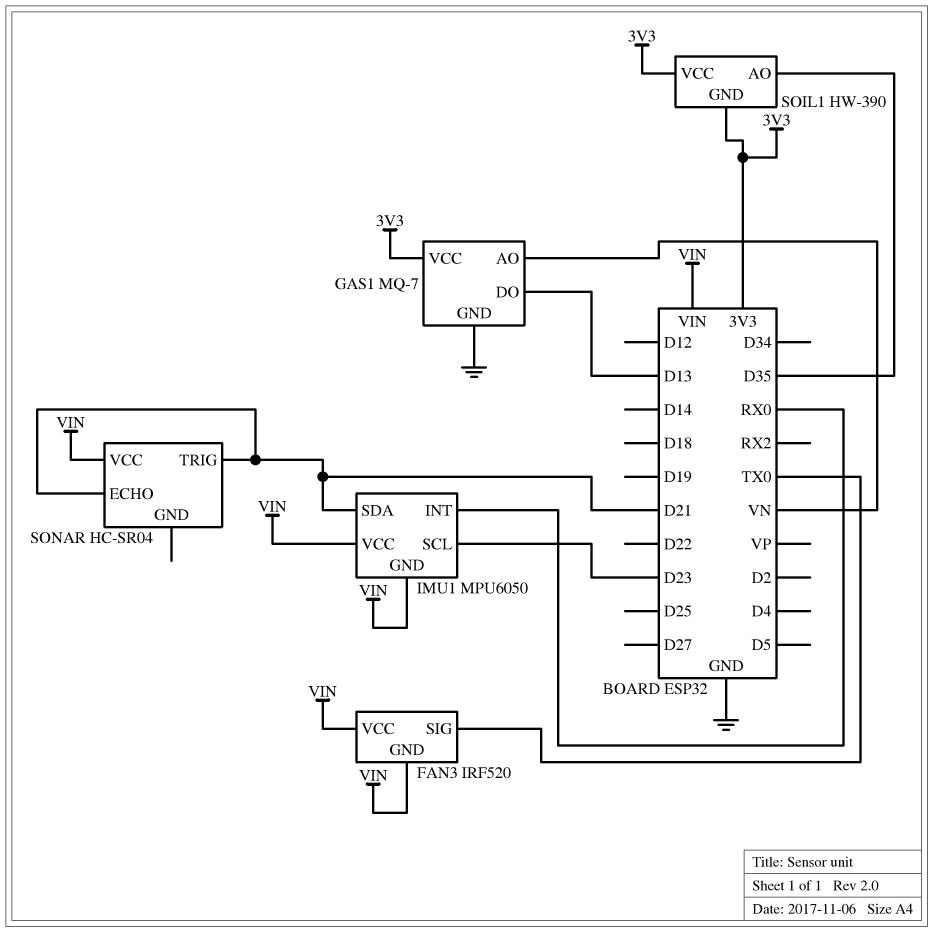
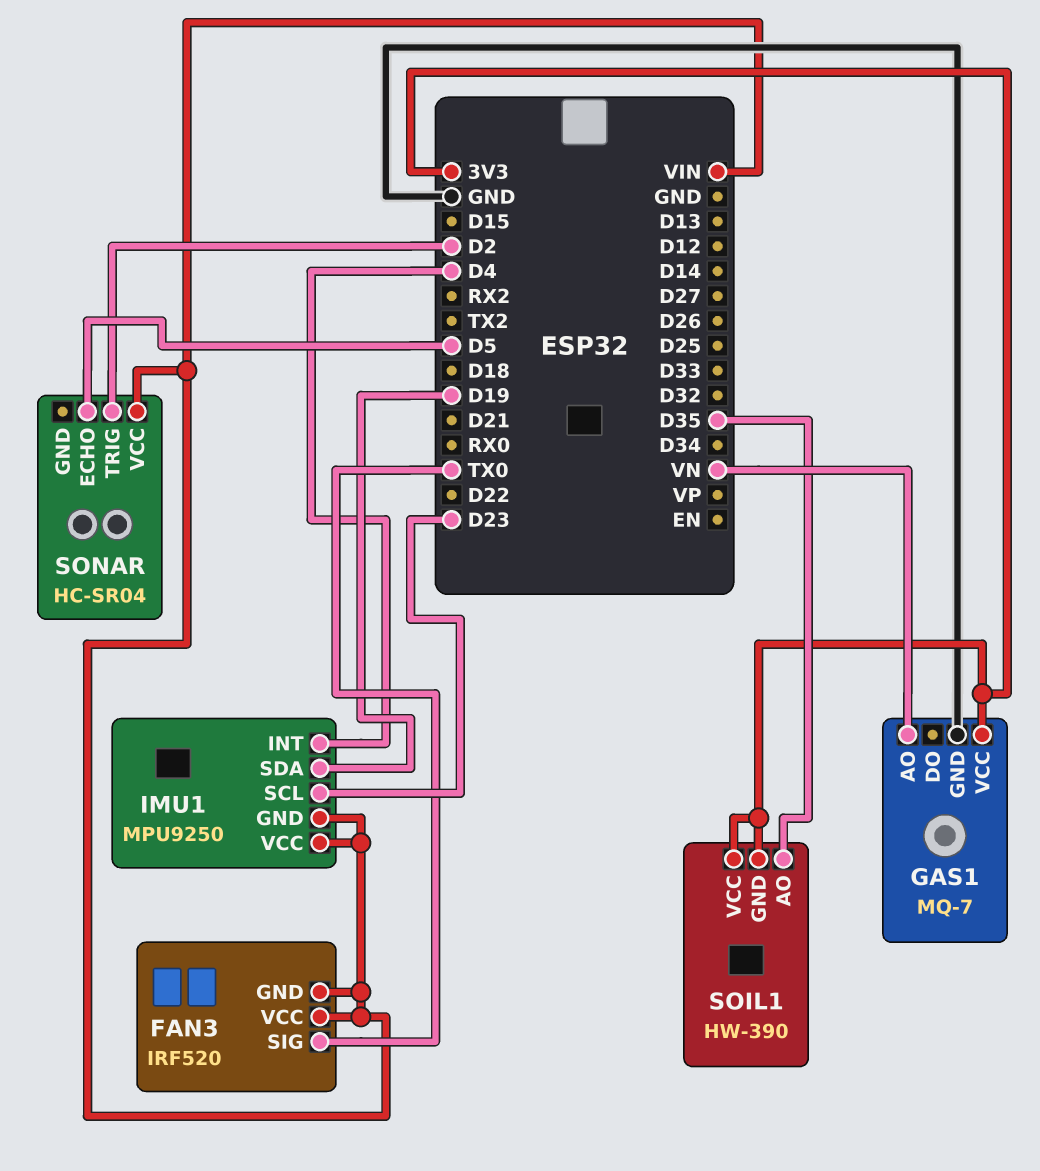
GAS1 pin DO: D13 -> none
IMU1: MPU6050 -> MPU9250
IMU1 pin INT: RX0 -> D4
IMU1 pin SDA: D21 -> D19
SONAR pin ECHO: D21 -> D5
SONAR pin TRIG: D21 -> D2

